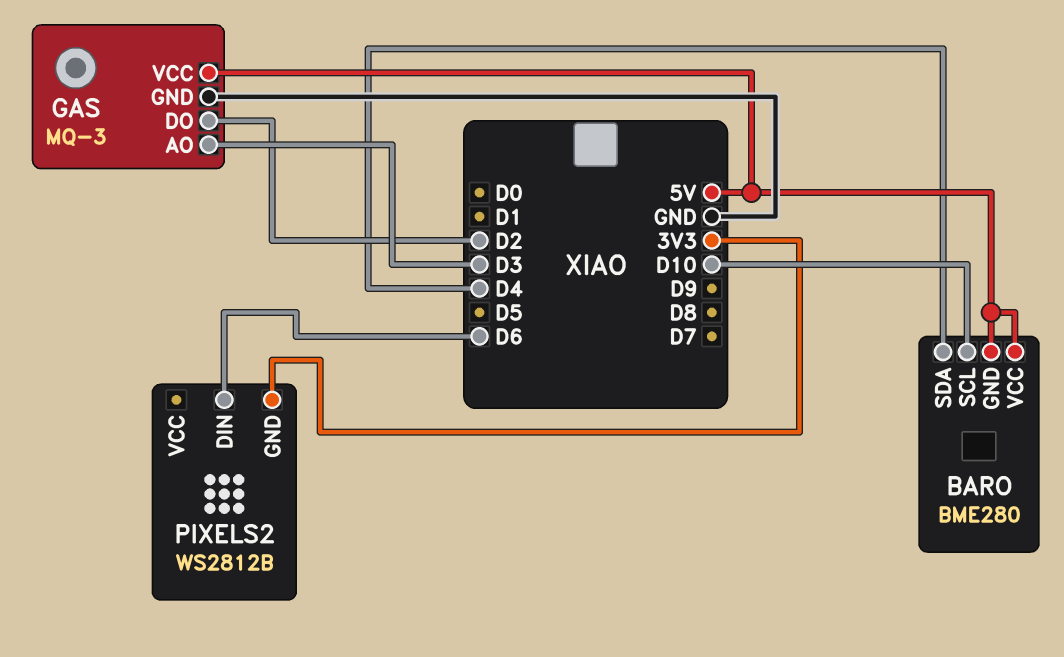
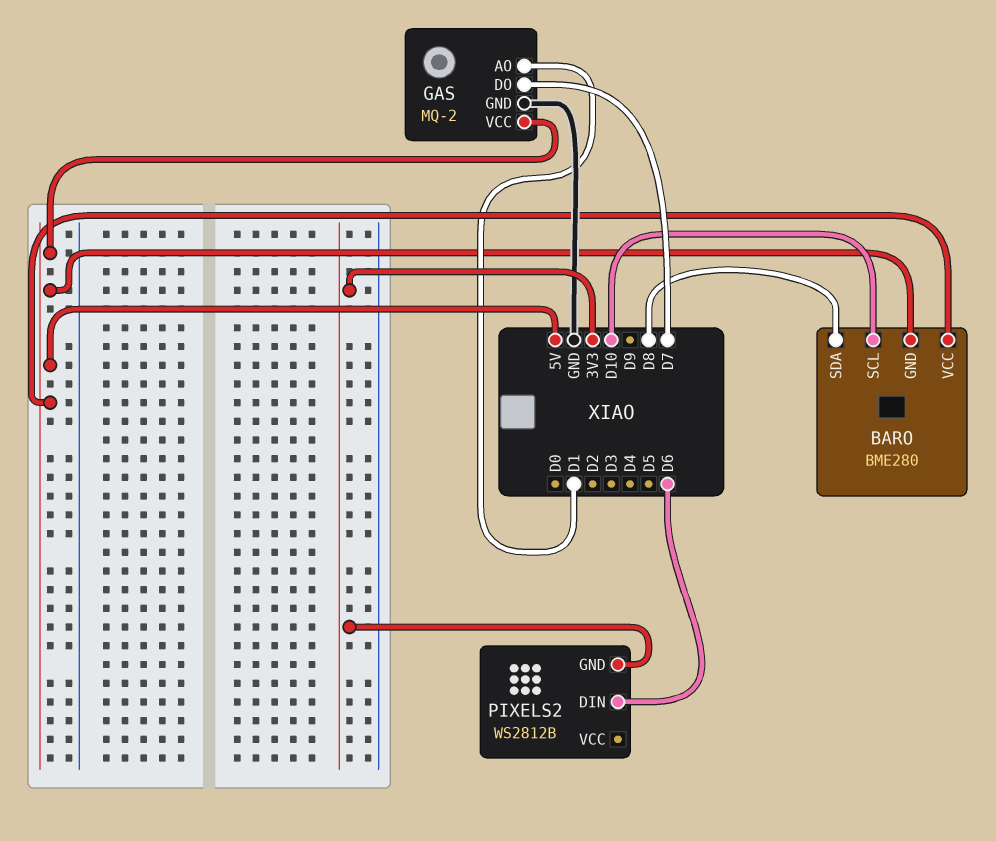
BARO pin SDA: D4 -> D8
GAS: MQ-3 -> MQ-2
GAS pin AO: D3 -> D1
GAS pin DO: D2 -> D7

